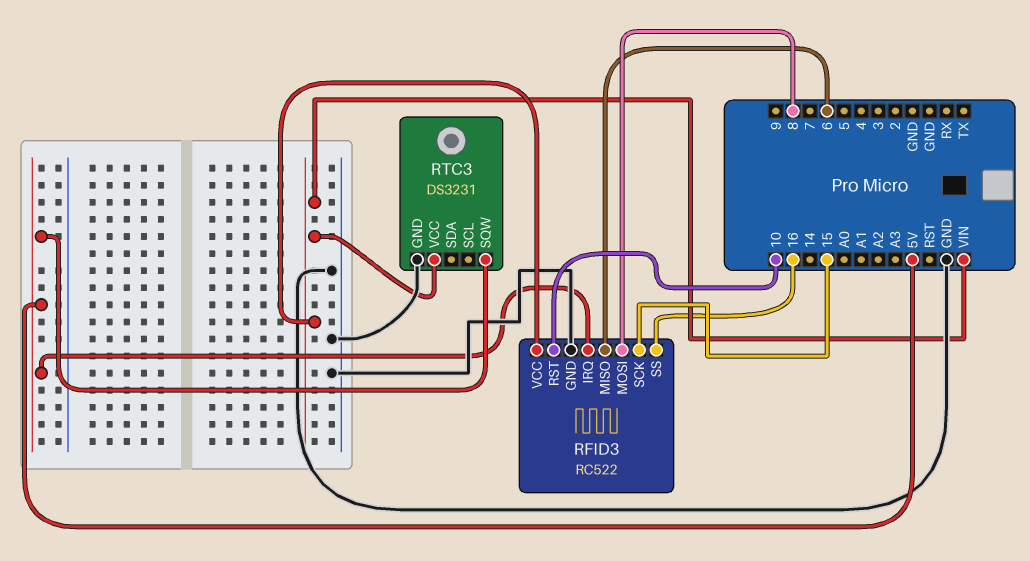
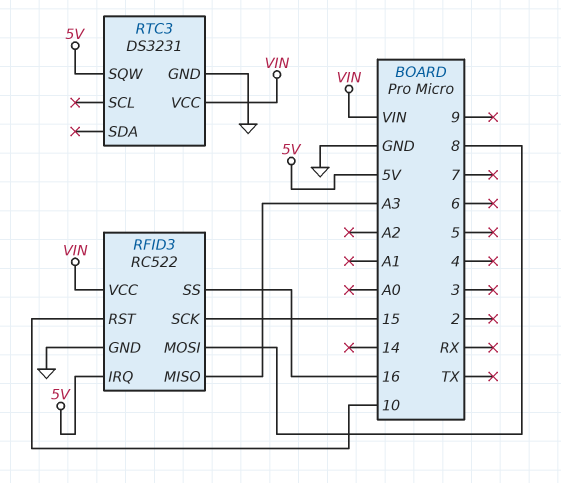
RFID3 pin MISO: 6 -> A3

